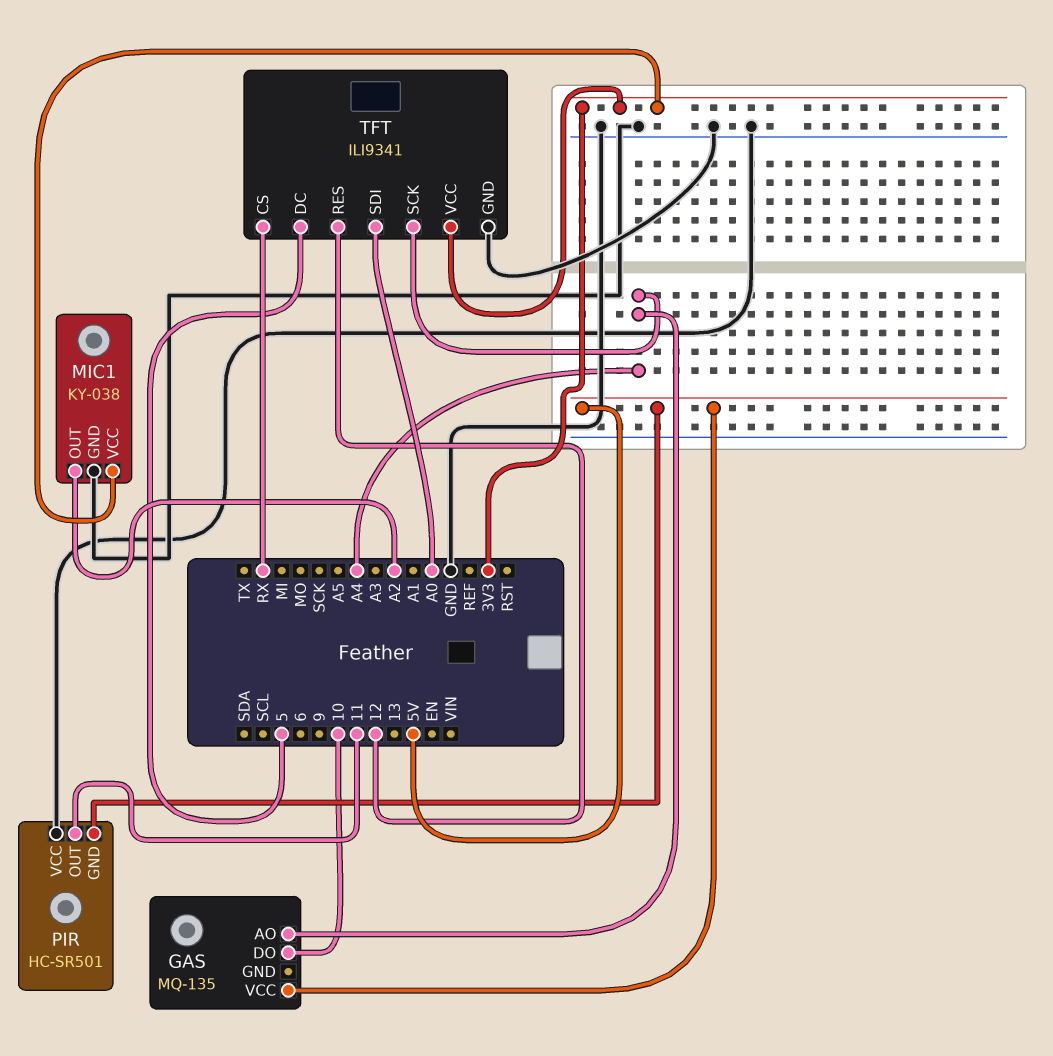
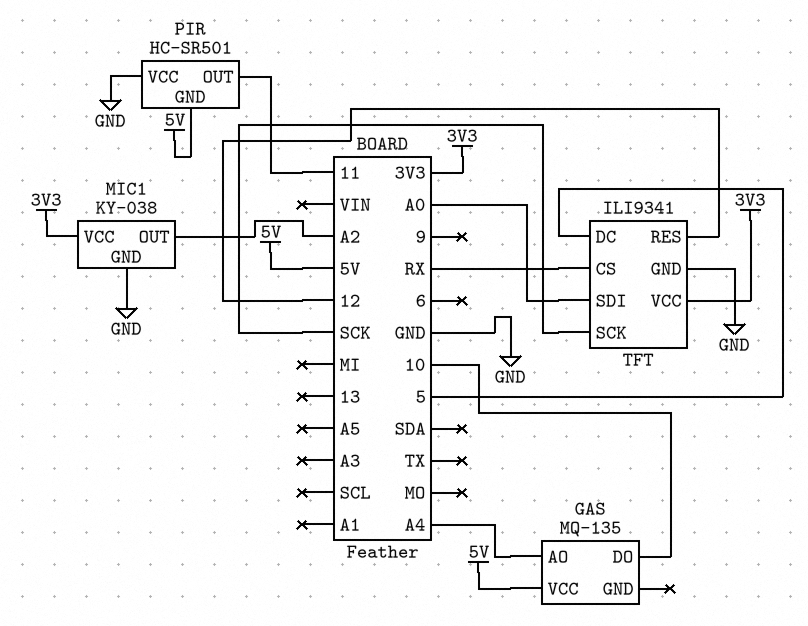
TFT pin SCK: A4 -> SCK

